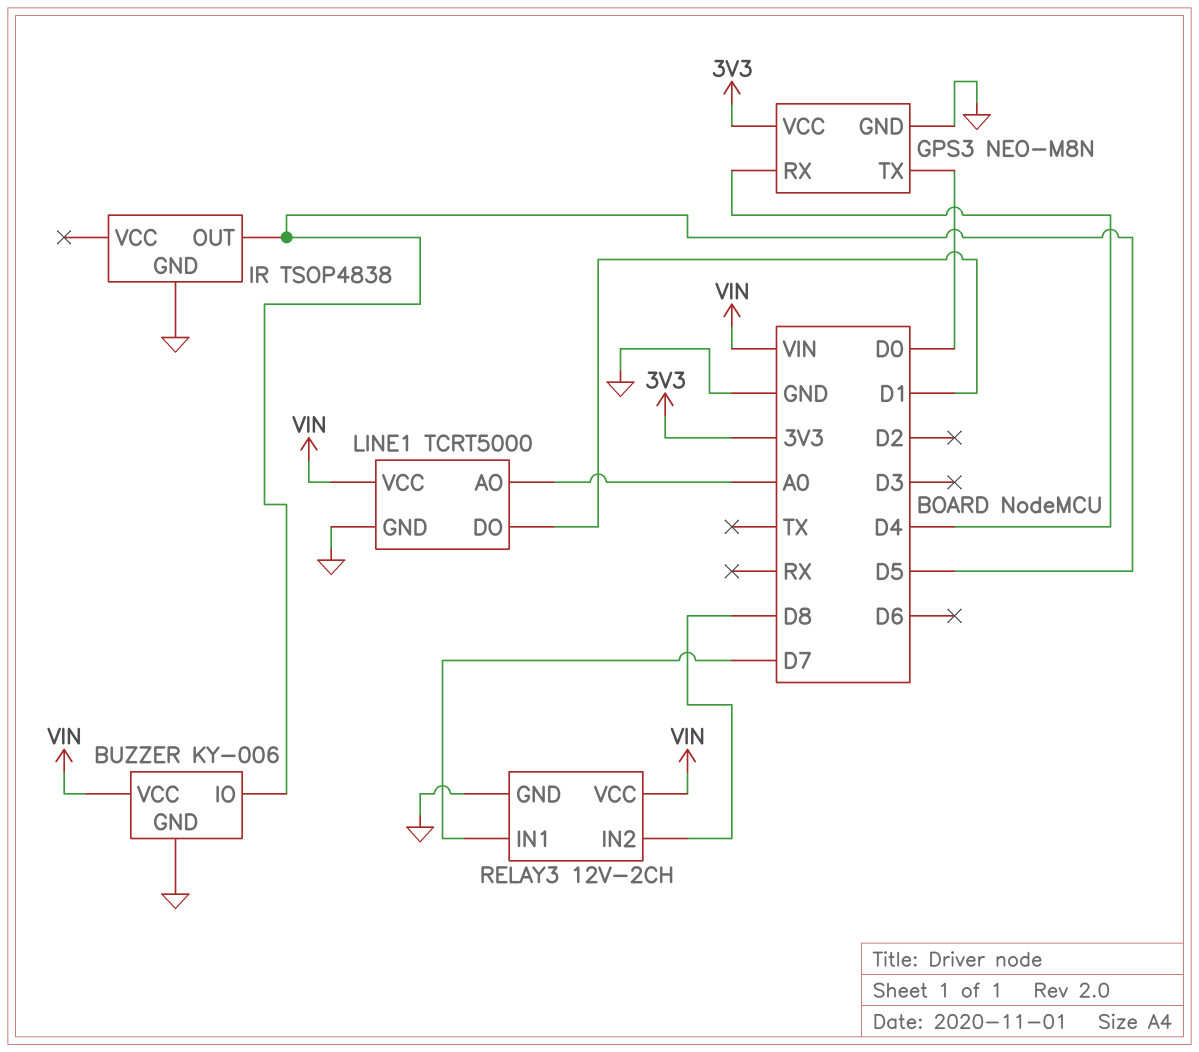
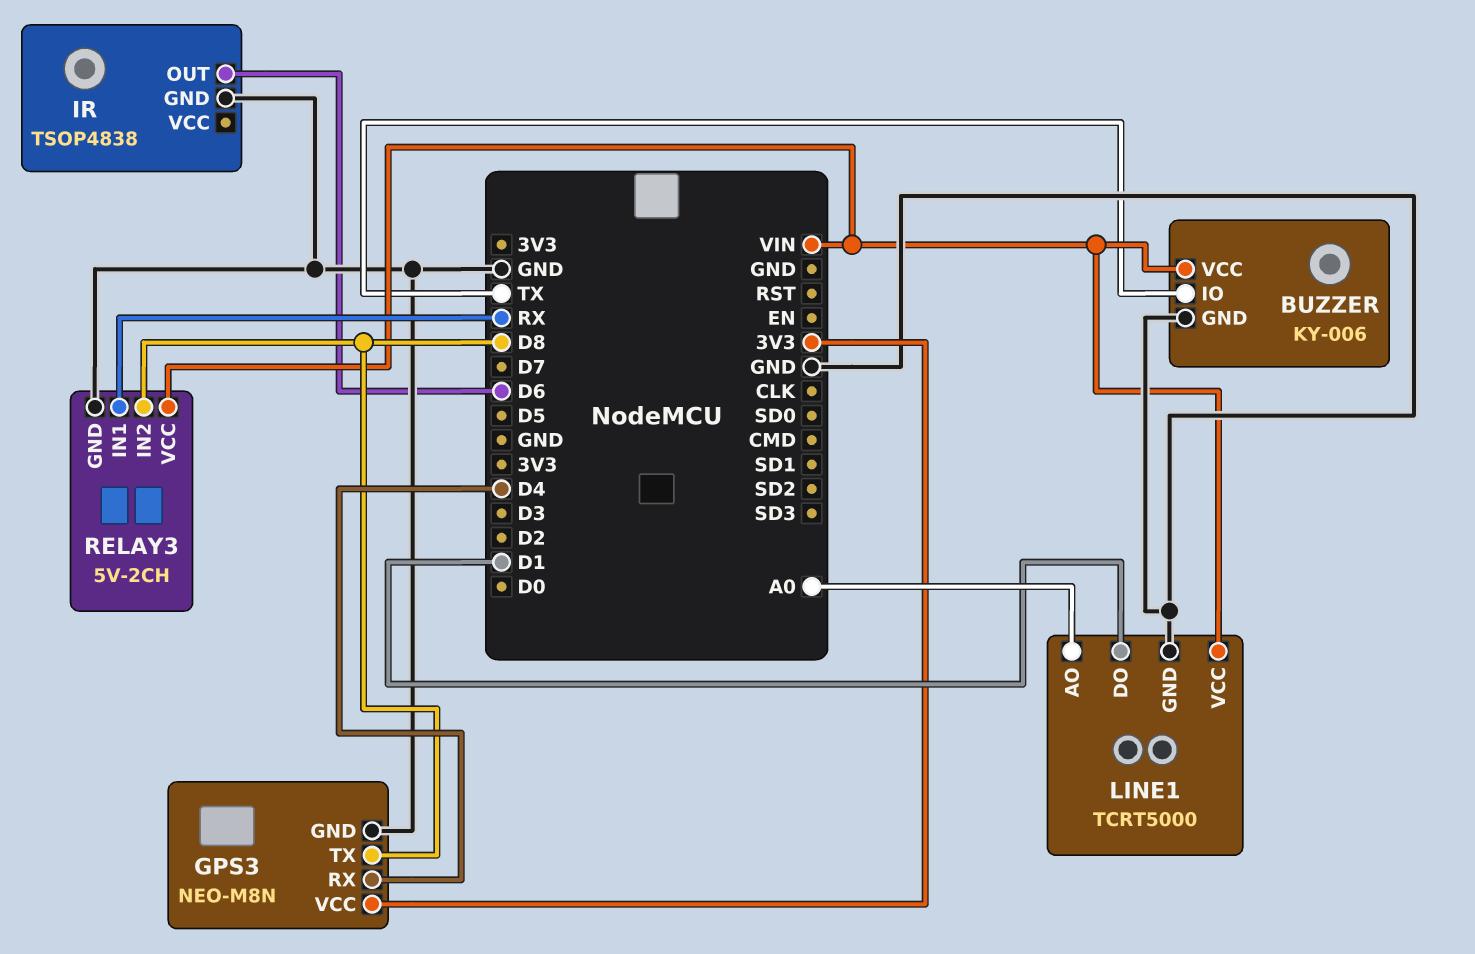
BUZZER pin IO: D5 -> TX
GPS3 pin TX: D0 -> D8
IR pin OUT: D5 -> D6
RELAY3: 12V-2CH -> 5V-2CH
RELAY3 pin IN1: D7 -> RX

